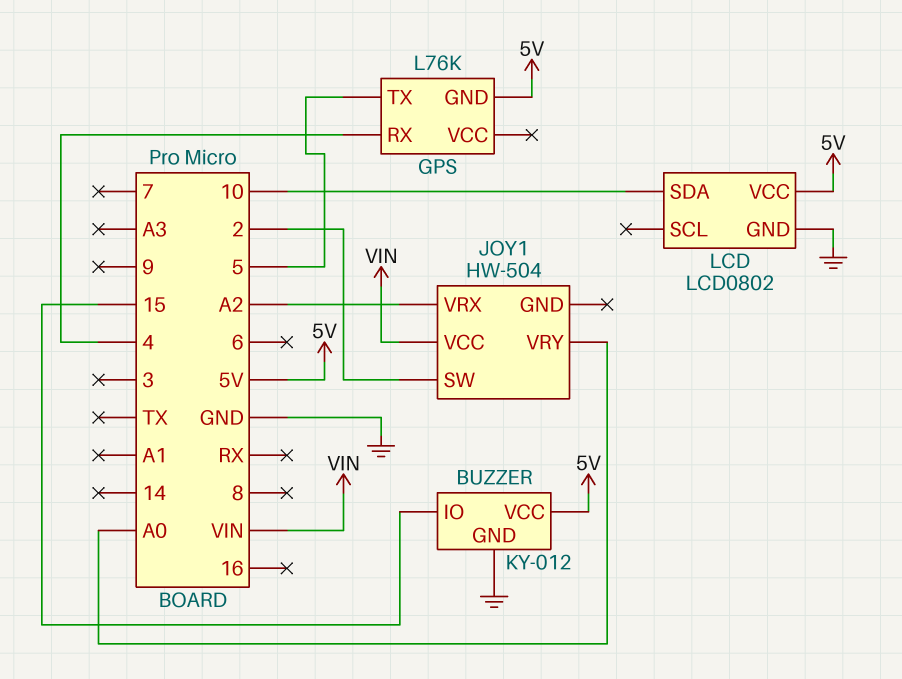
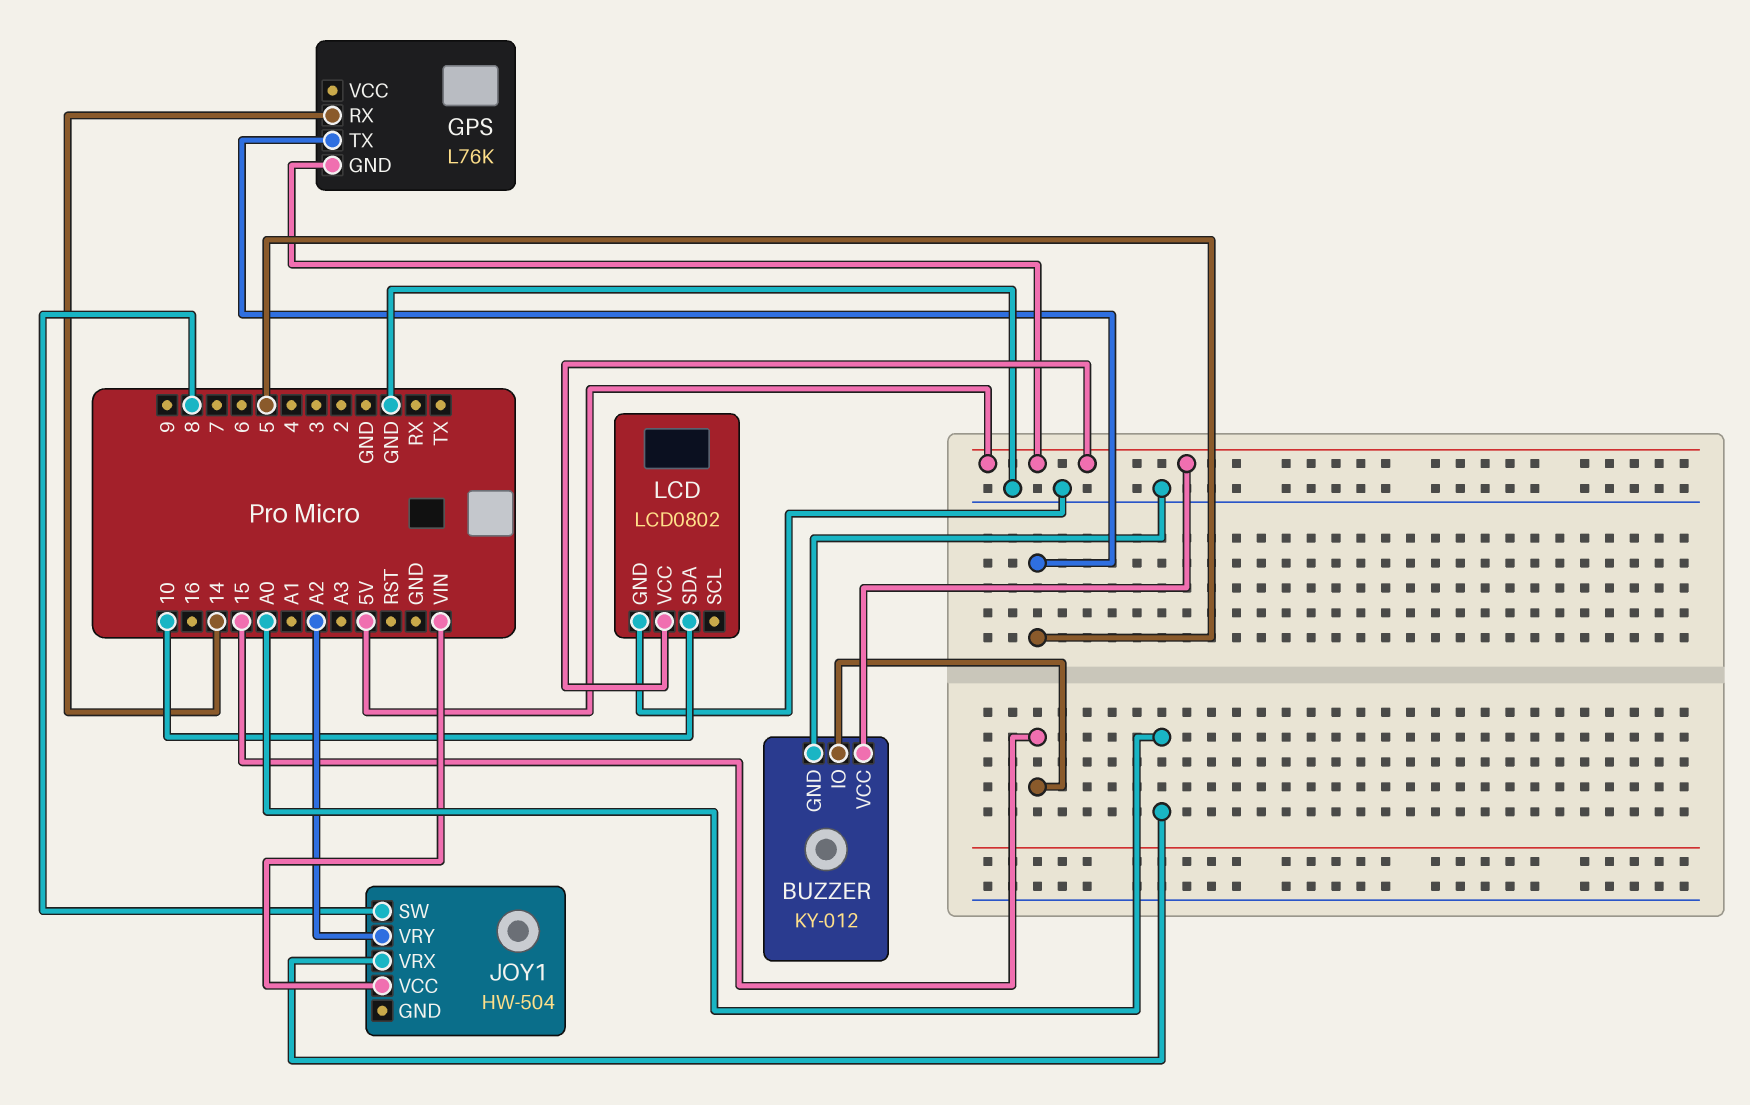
GPS pin RX: 4 -> 14
JOY1 pin SW: 2 -> 8
JOY1 pin VRX: A2 -> A0
JOY1 pin VRY: A0 -> A2

